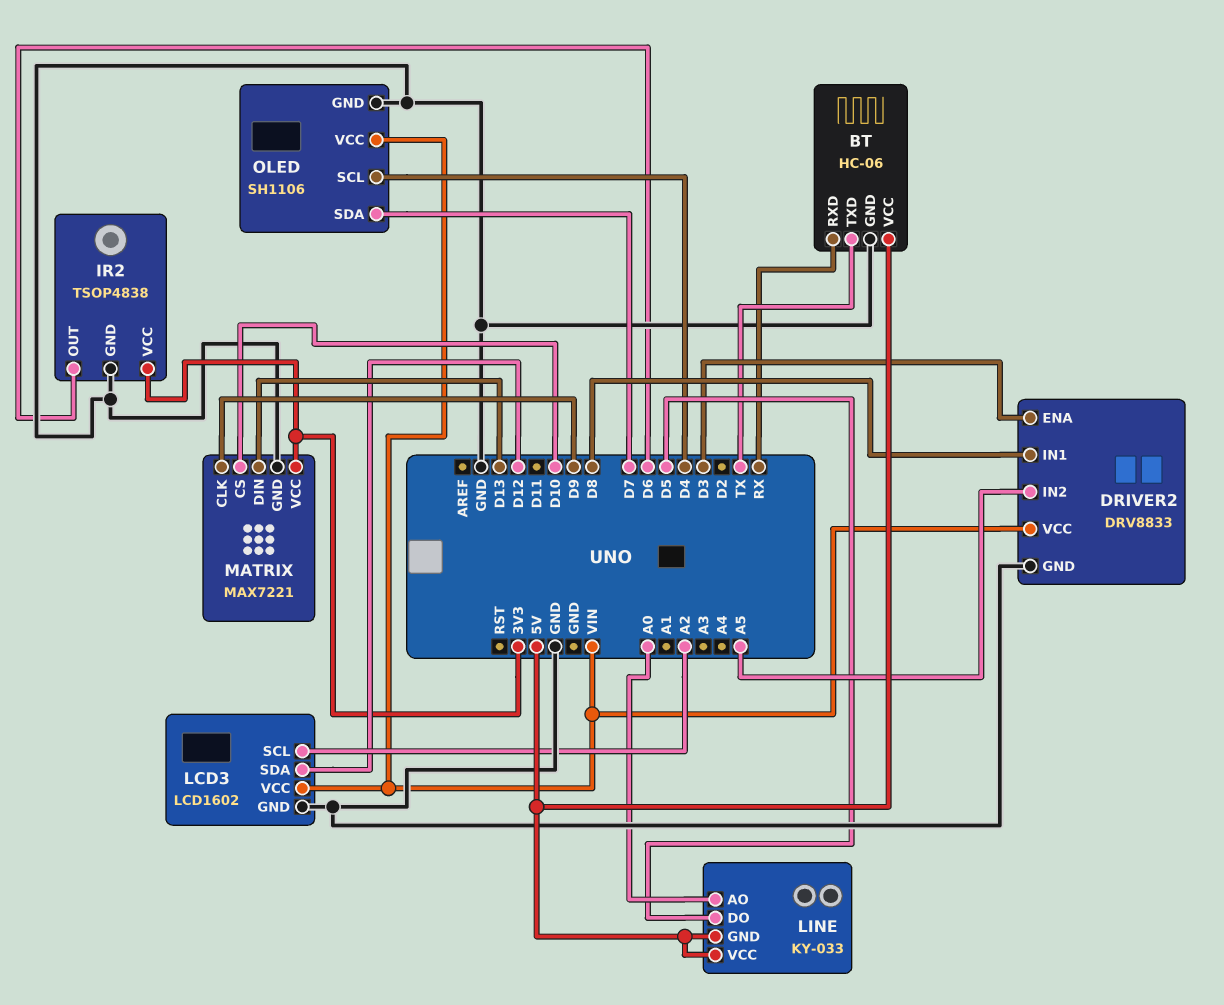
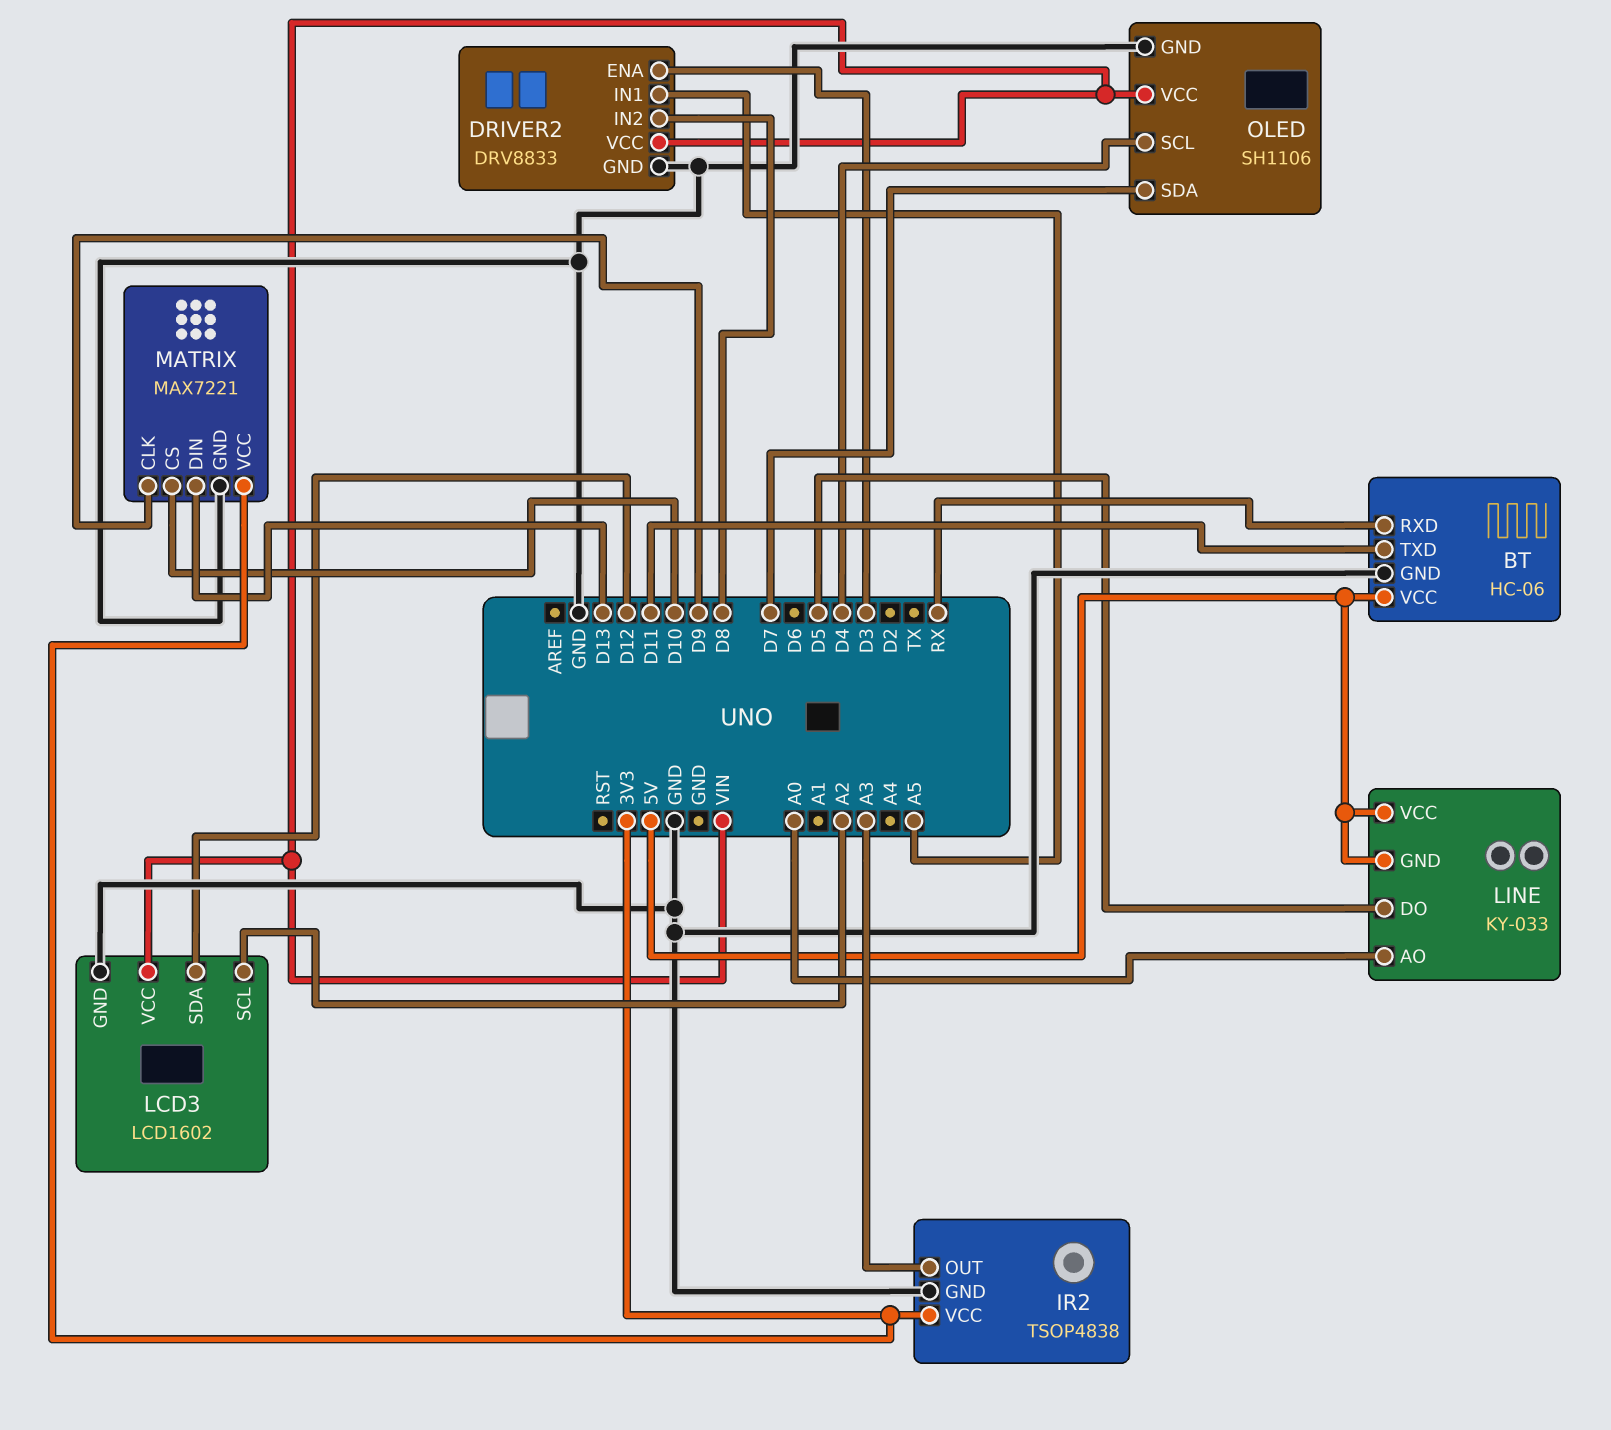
BT pin TXD: TX -> D11
DRIVER2 pin IN1: D8 -> A5
DRIVER2 pin IN2: A5 -> D8
IR2 pin OUT: D6 -> A3

